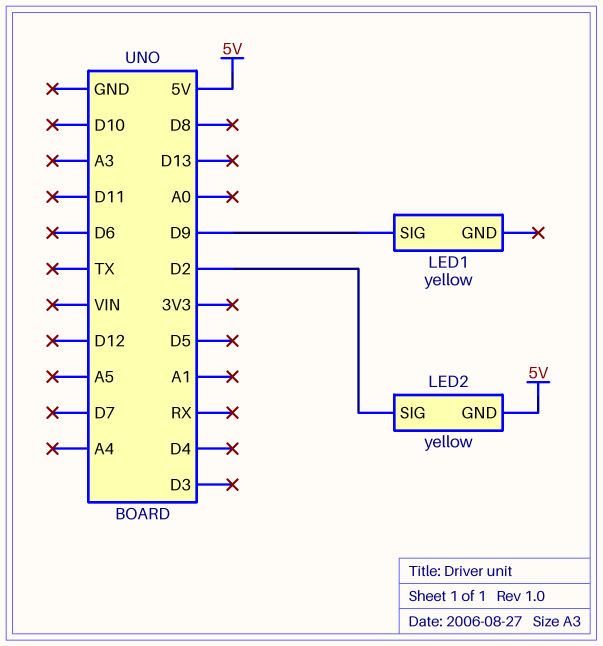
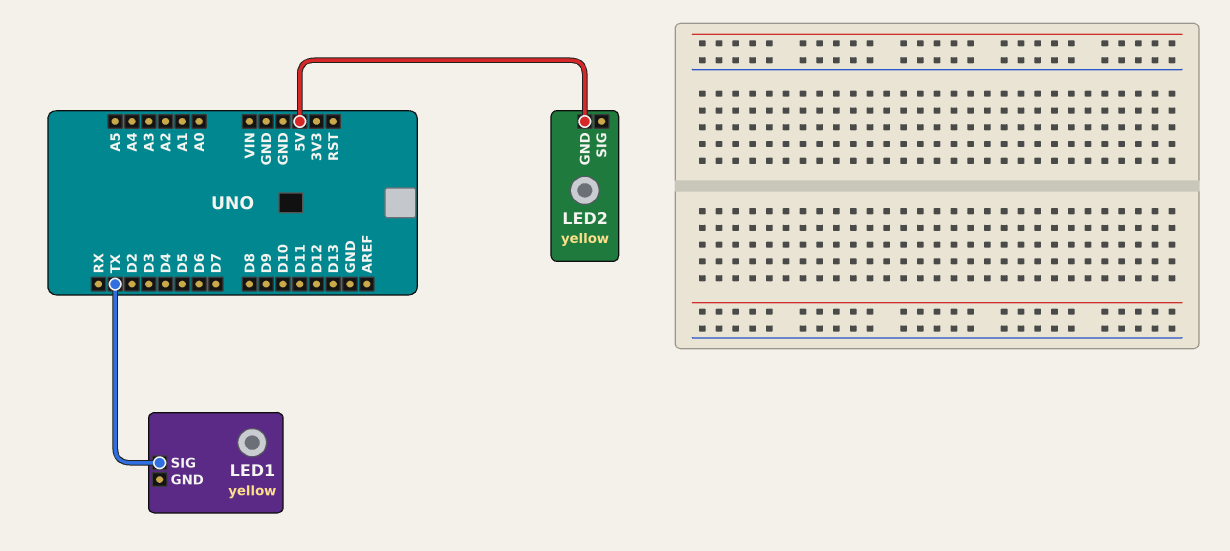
LED1 pin SIG: D9 -> TX
LED2 pin SIG: D2 -> none

